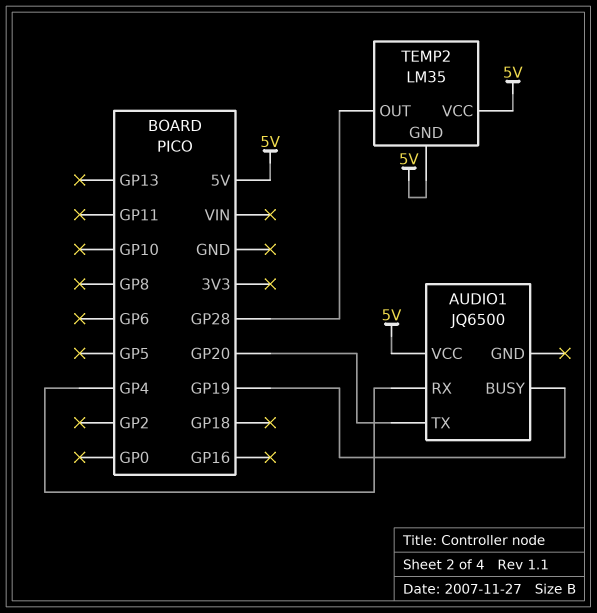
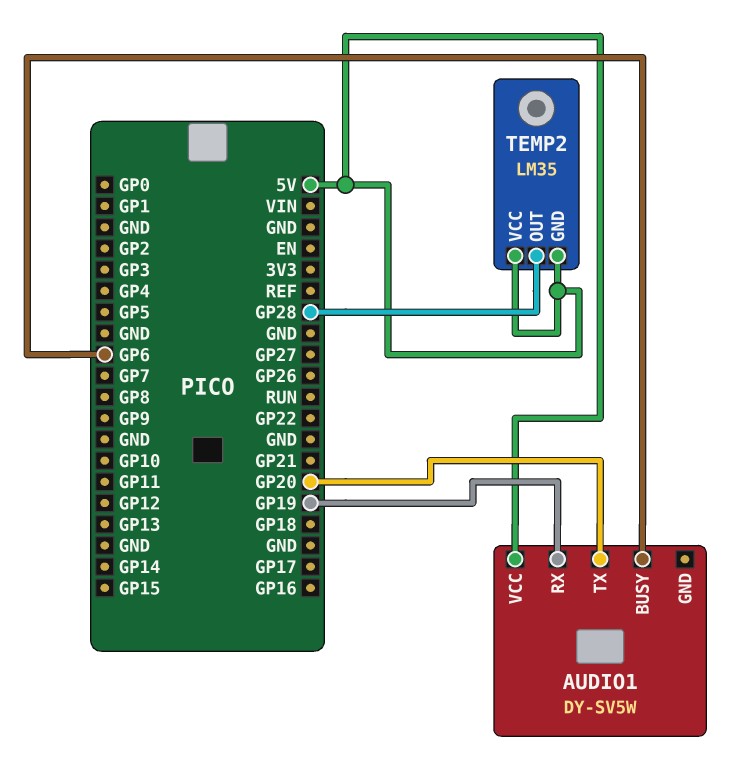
AUDIO1: JQ6500 -> DY-SV5W
AUDIO1 pin BUSY: GP19 -> GP6
AUDIO1 pin RX: GP4 -> GP19

